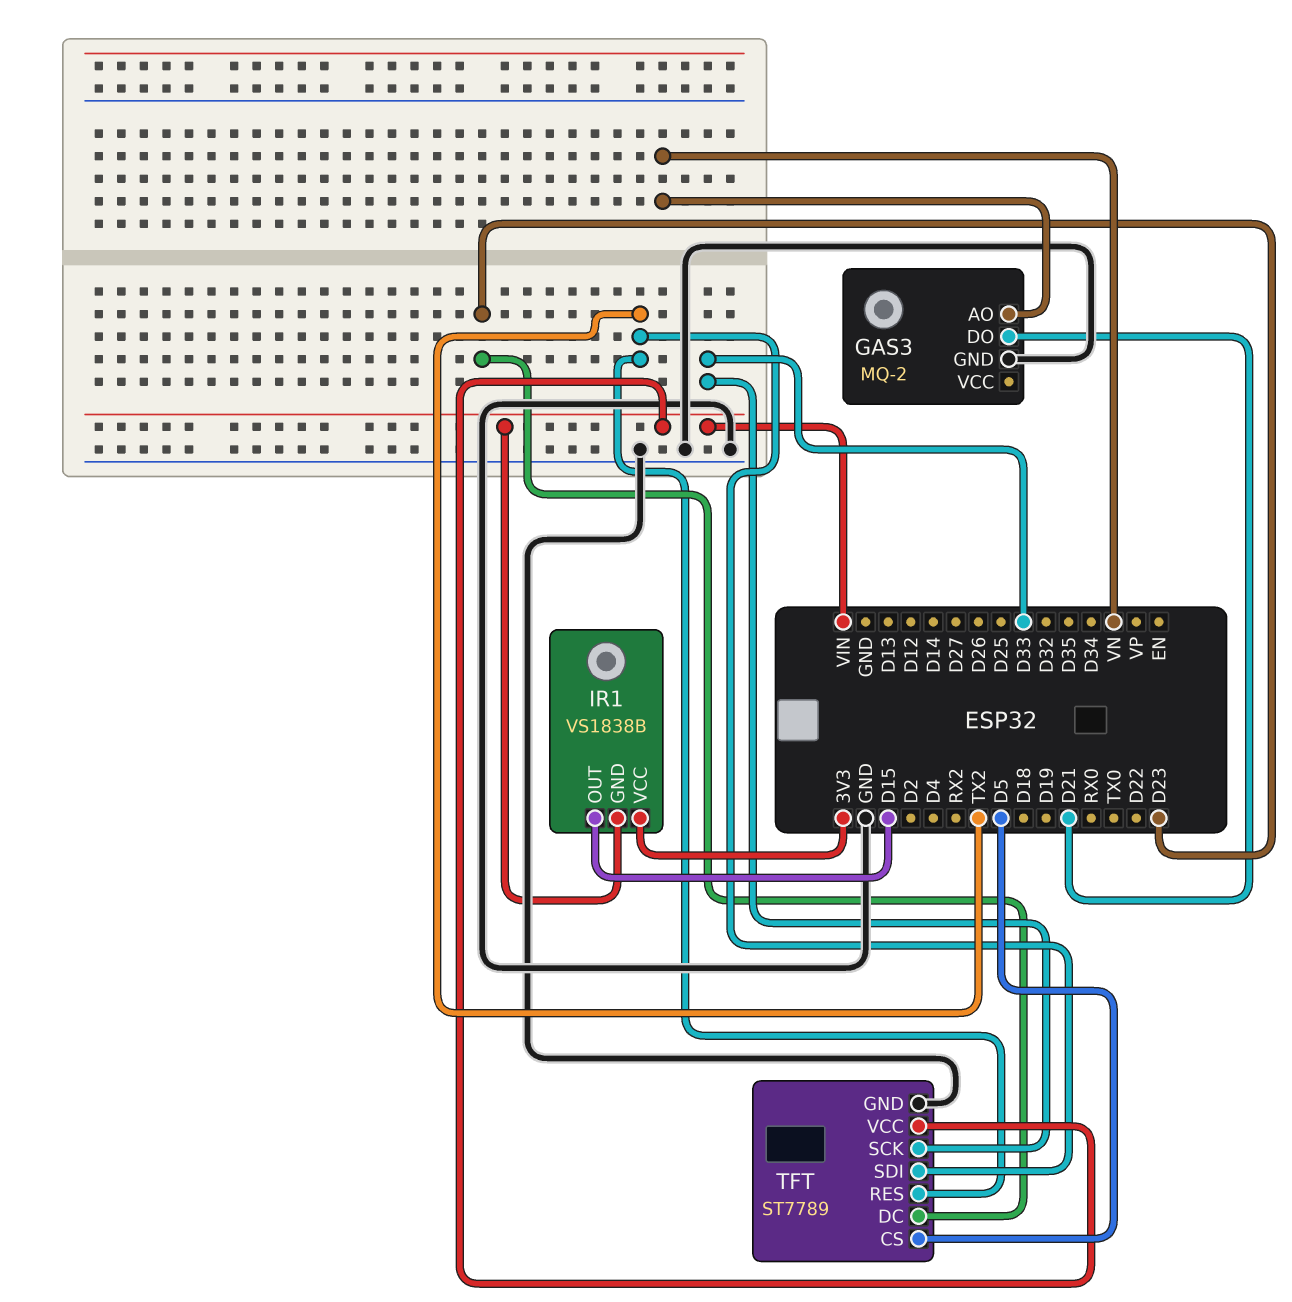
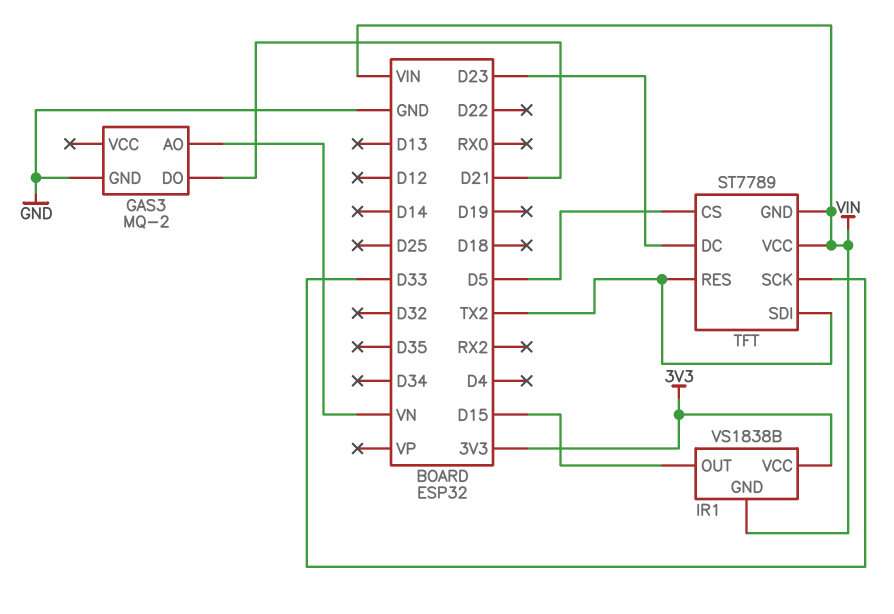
TFT pin GND: GND -> VIN

